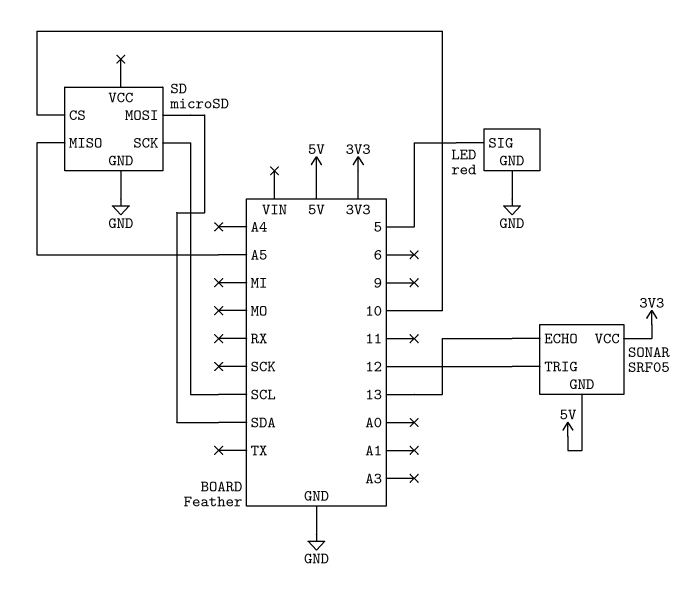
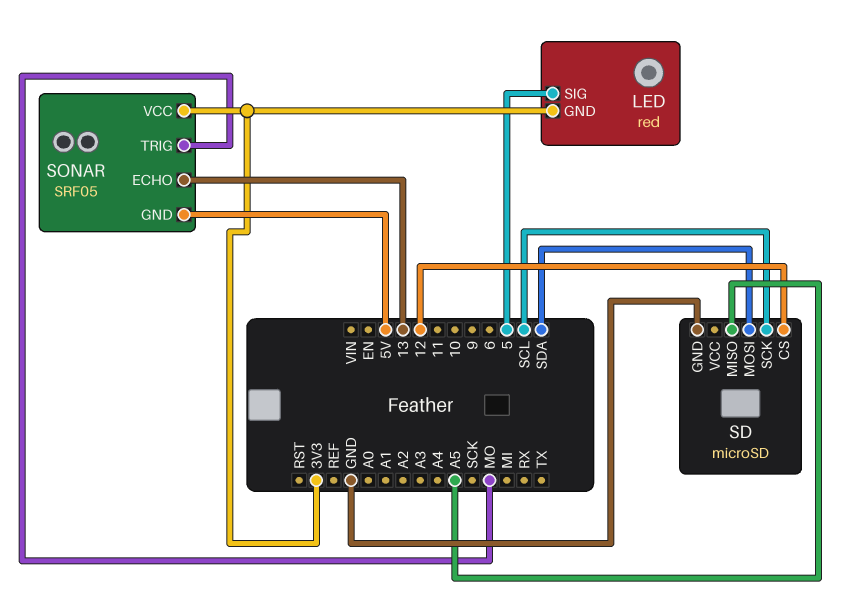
LED pin GND: GND -> 3V3
SD pin CS: 10 -> 12
SONAR pin TRIG: 12 -> MO

